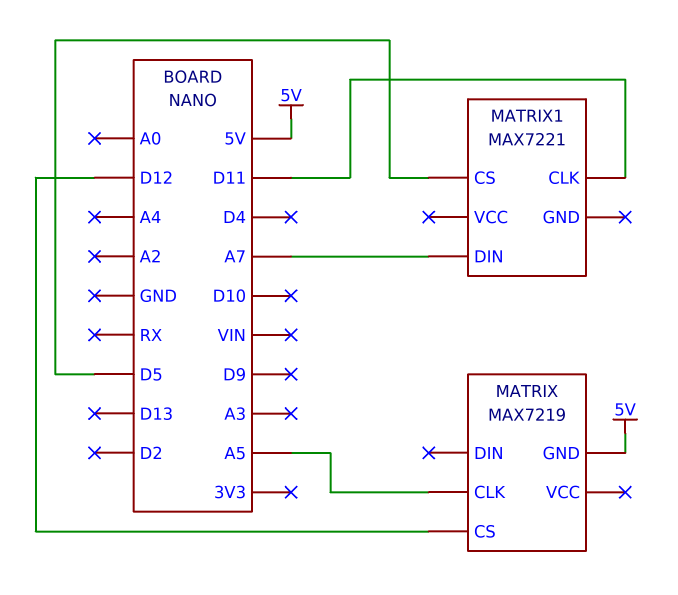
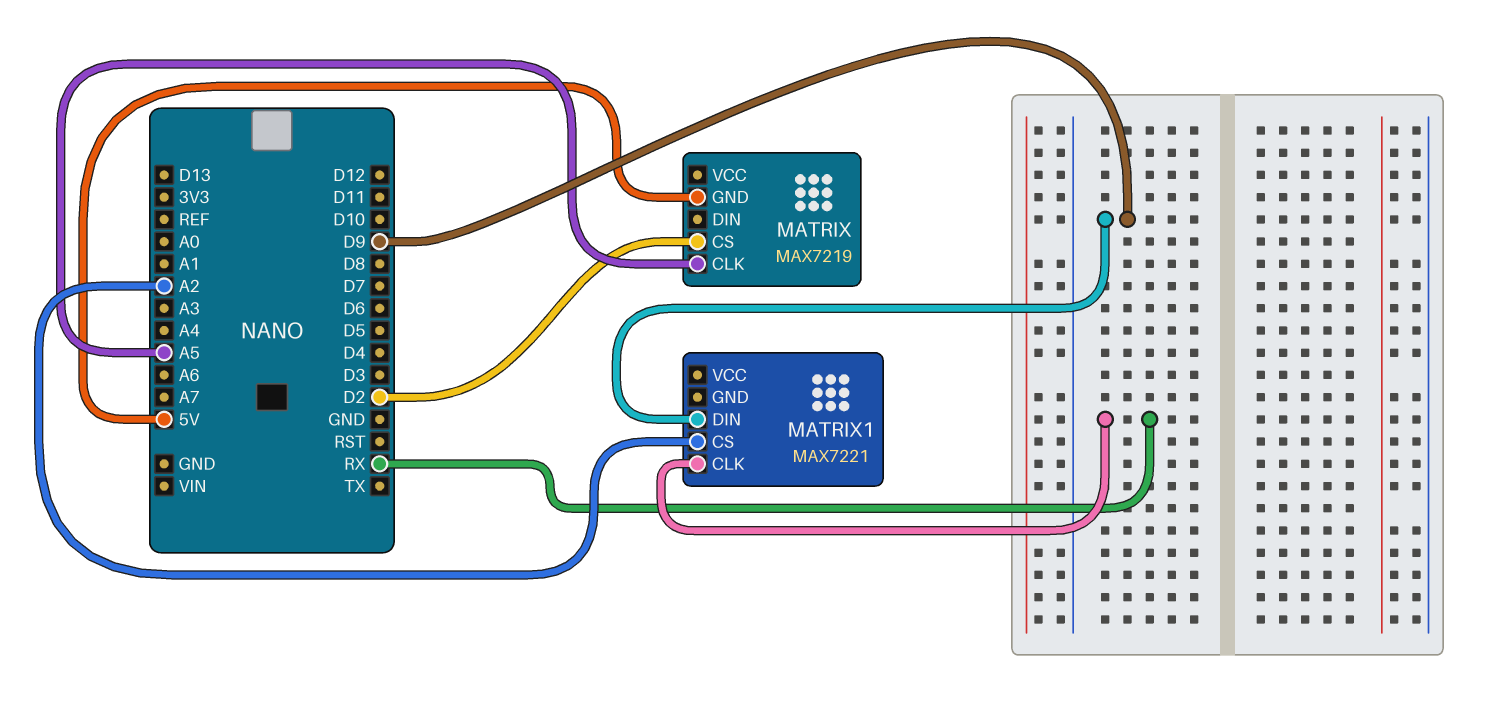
MATRIX pin CS: D12 -> D2
MATRIX1 pin CLK: D11 -> RX
MATRIX1 pin CS: D5 -> A2
MATRIX1 pin DIN: A7 -> D9

